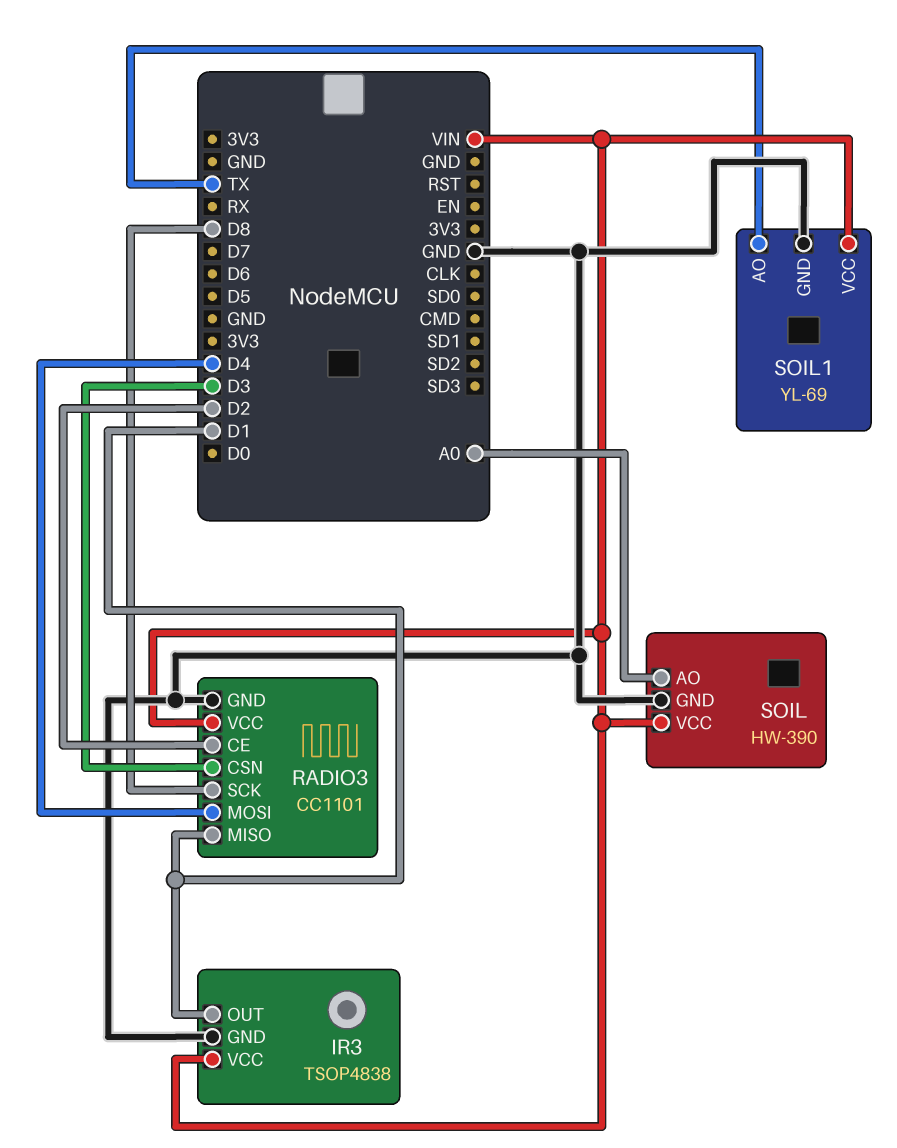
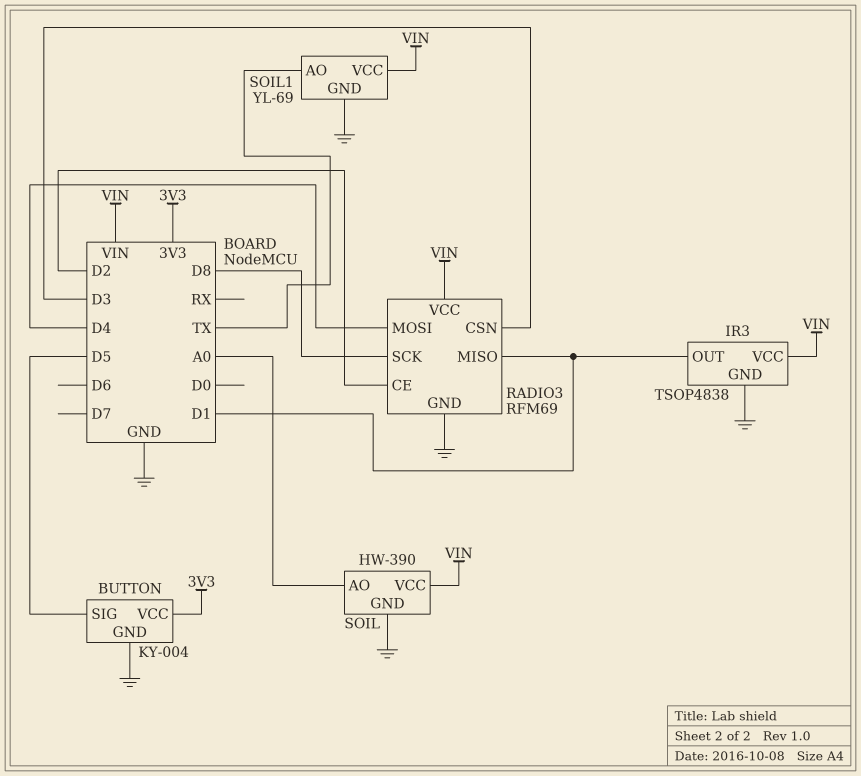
BUTTON: none -> KY-004
BUTTON pin GND: none -> GND
BUTTON pin SIG: none -> D5
BUTTON pin VCC: none -> 3V3
RADIO3: CC1101 -> RFM69

